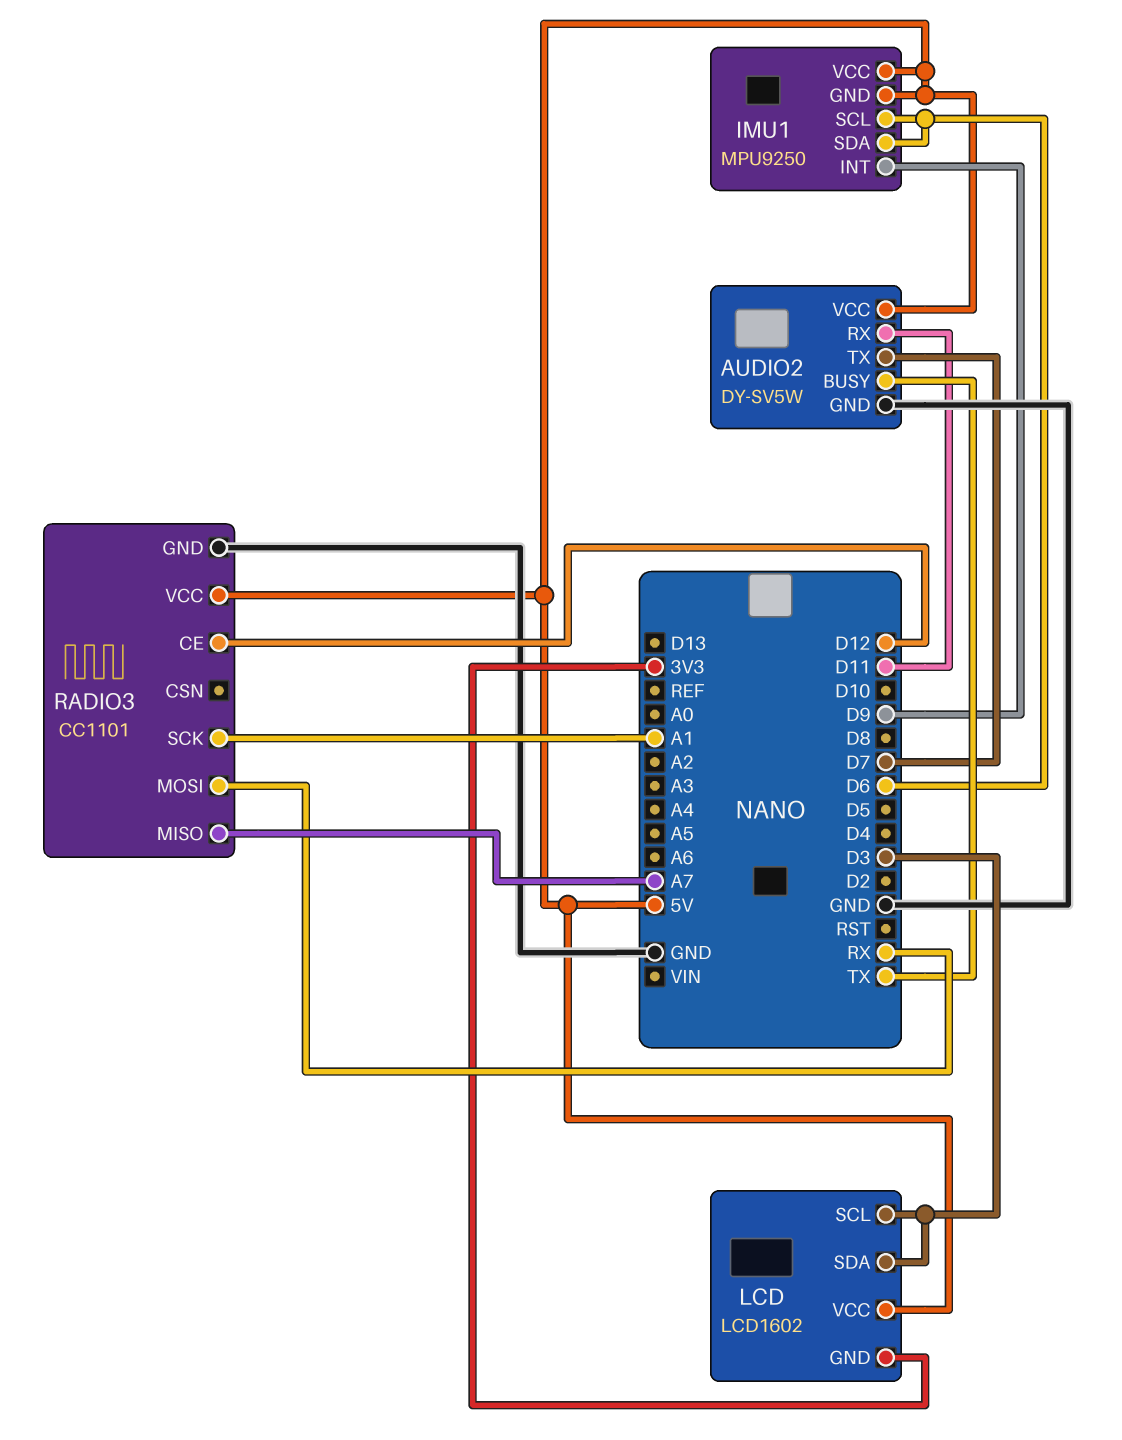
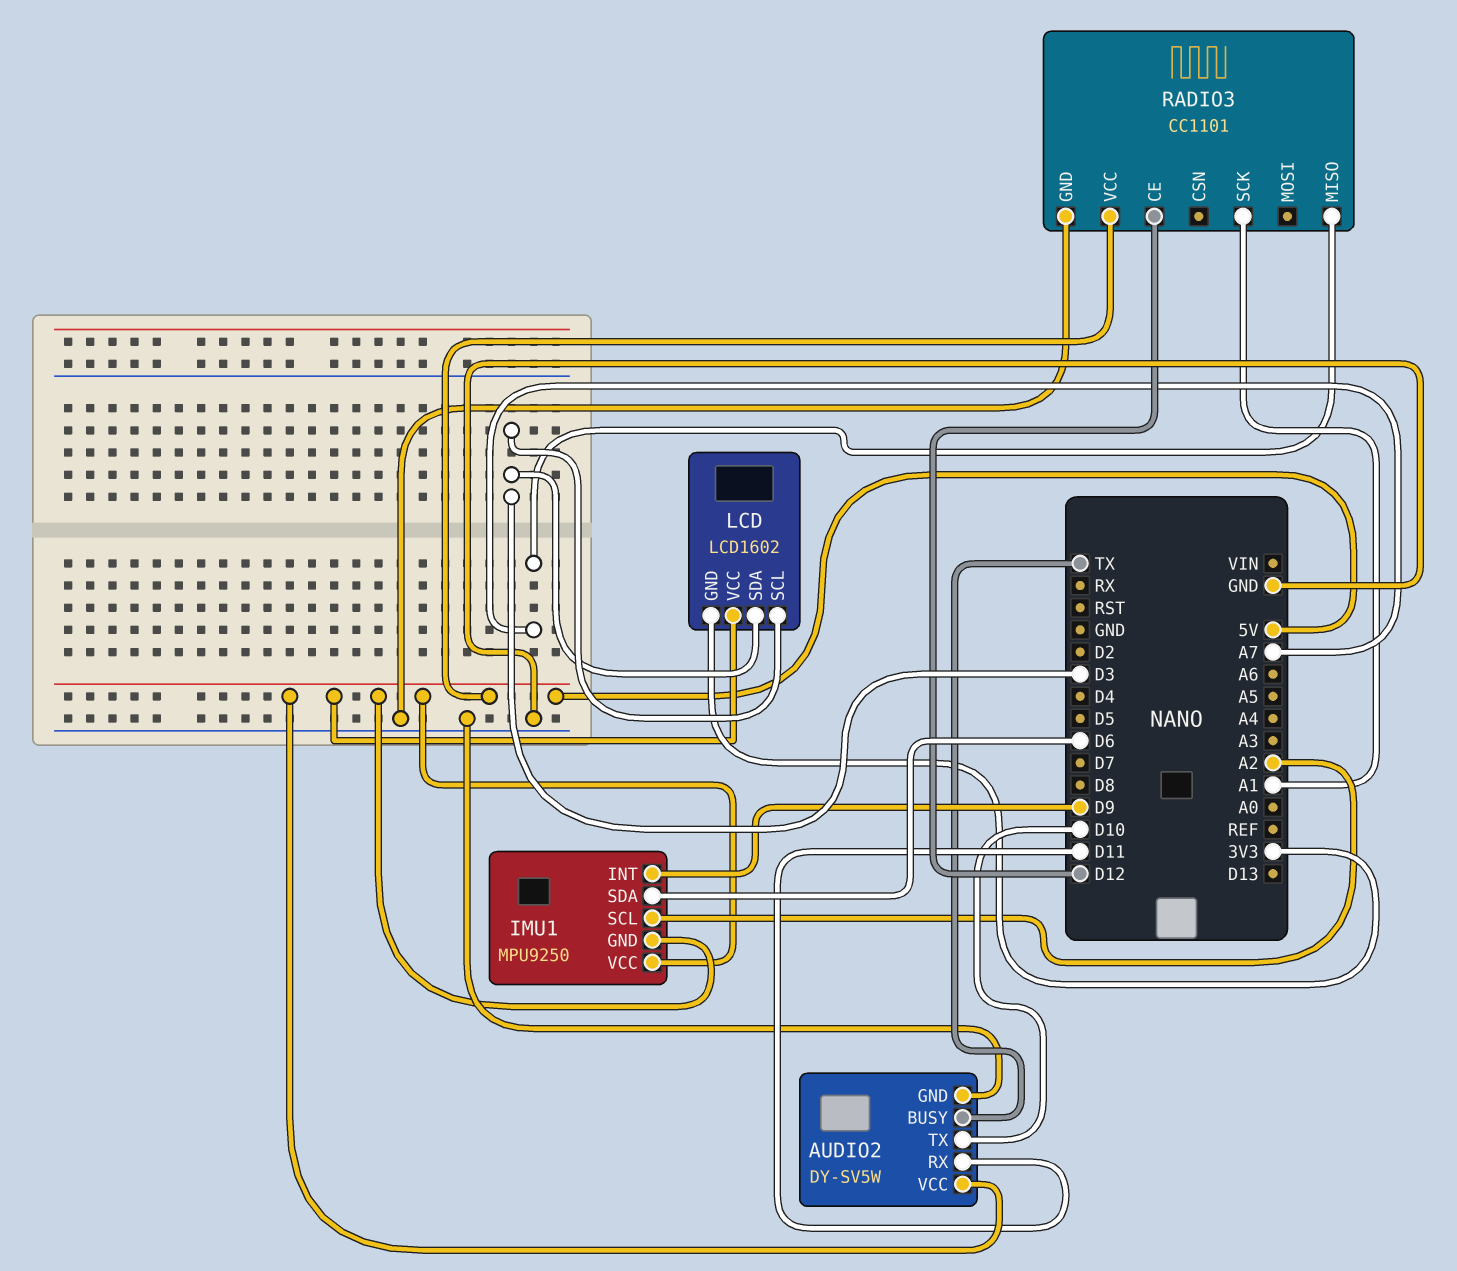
AUDIO2 pin TX: D7 -> D10
IMU1 pin SCL: D6 -> A2
RADIO3 pin MOSI: RX -> none

